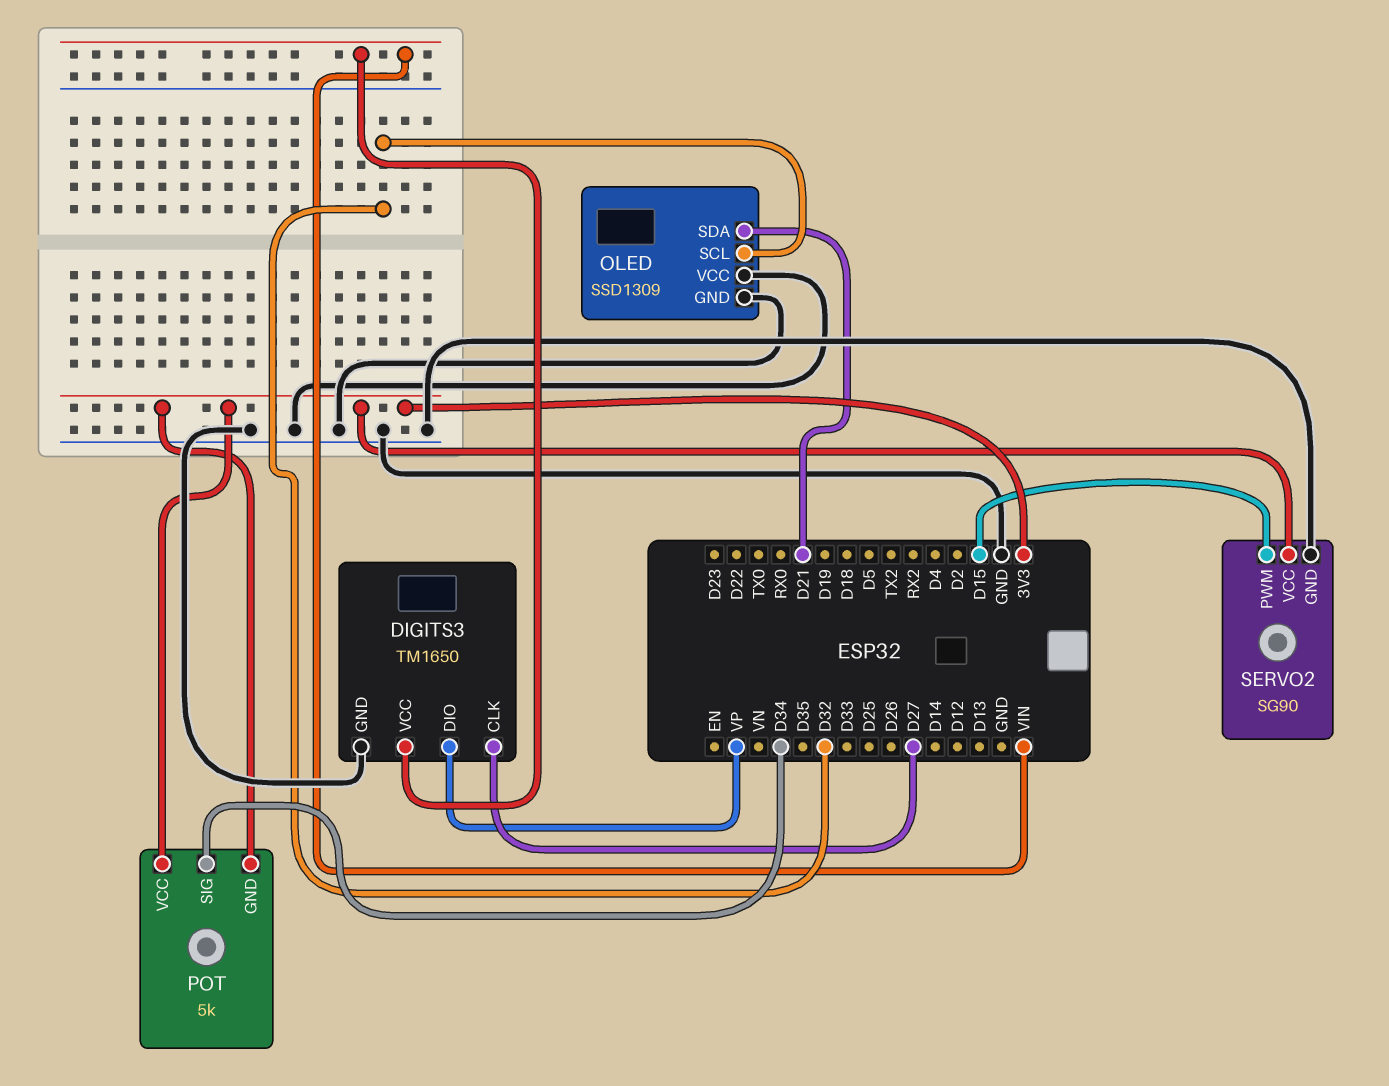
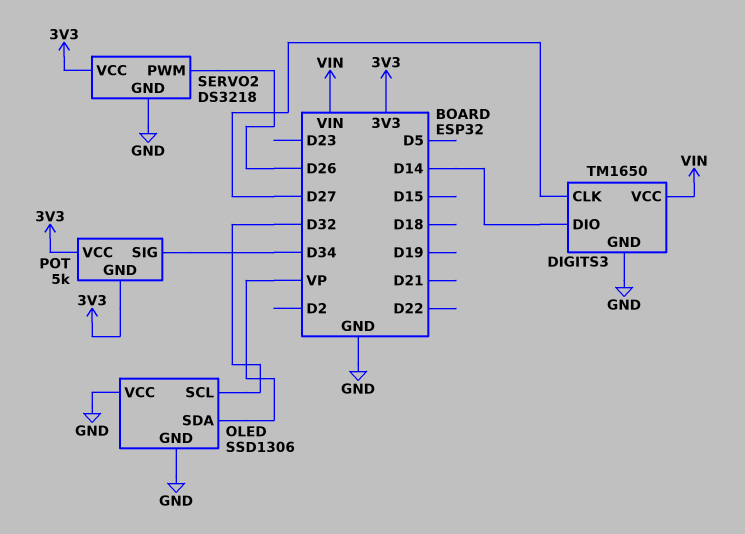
DIGITS3 pin DIO: VP -> D14
OLED: SSD1309 -> SSD1306
OLED pin SDA: D21 -> VP
SERVO2: SG90 -> DS3218
SERVO2 pin PWM: D15 -> D26

